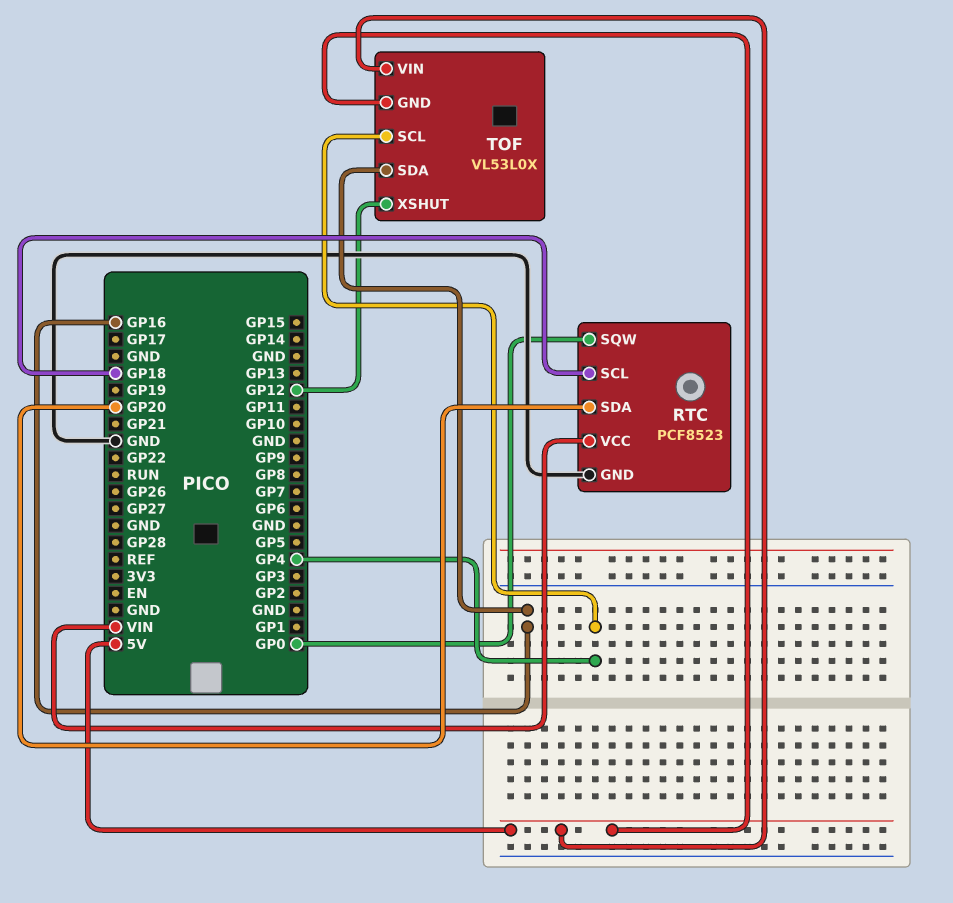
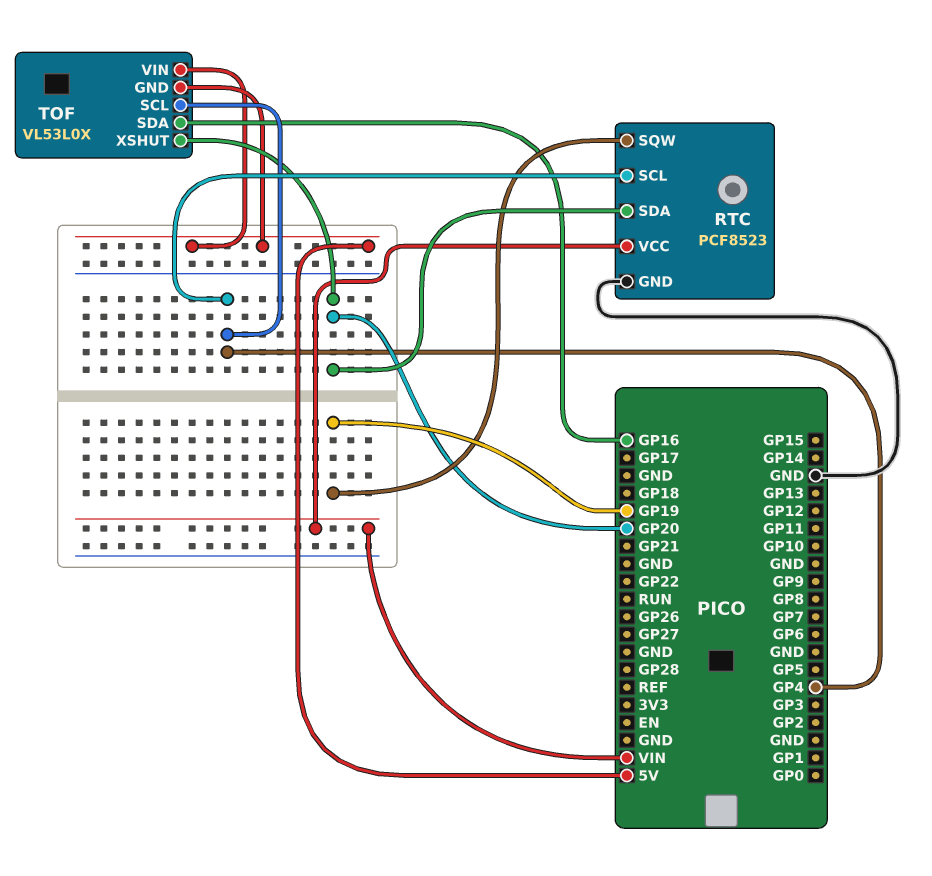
RTC pin SCL: GP18 -> GP4
RTC pin SQW: GP0 -> GP19
TOF pin XSHUT: GP12 -> GP20

